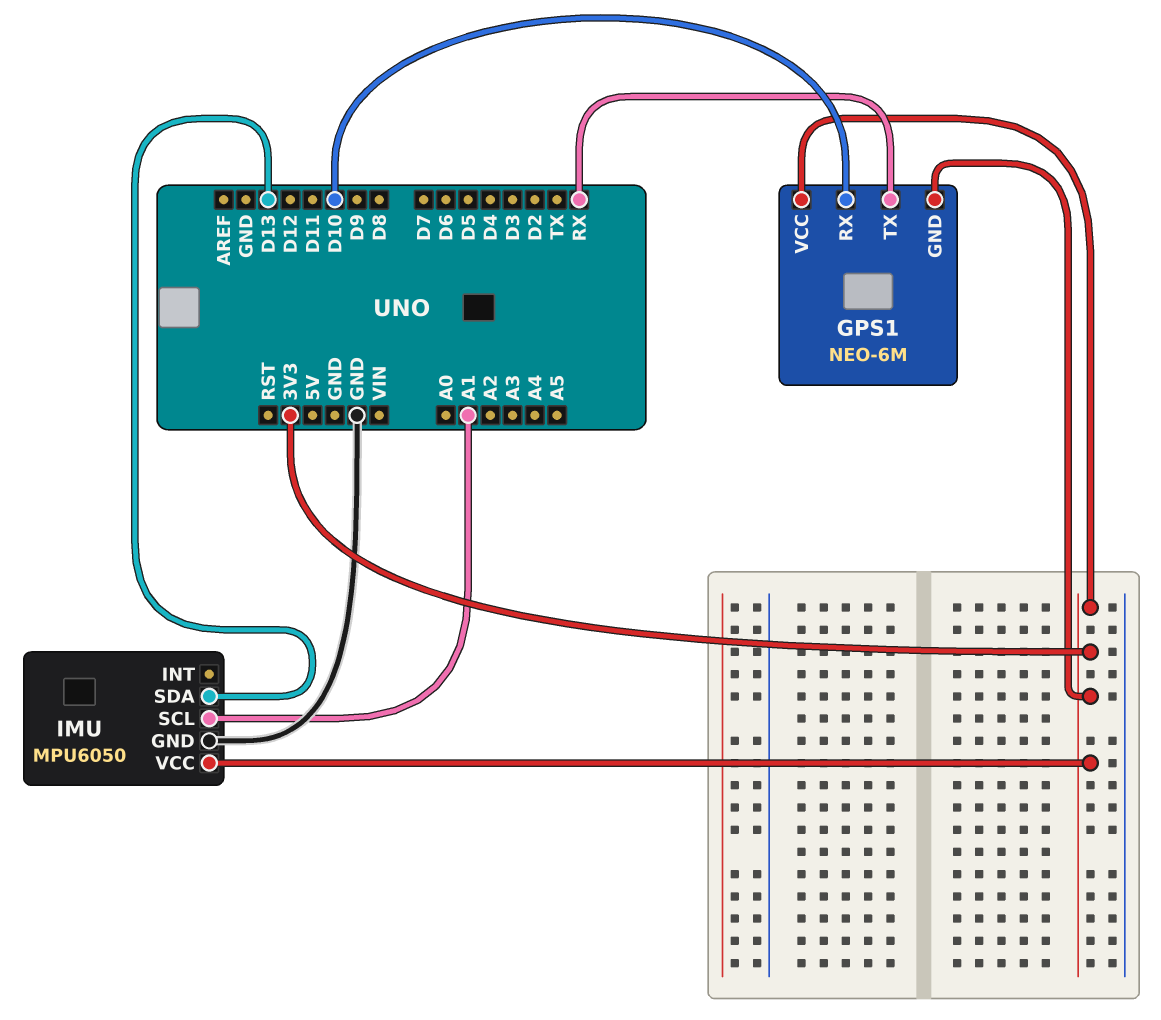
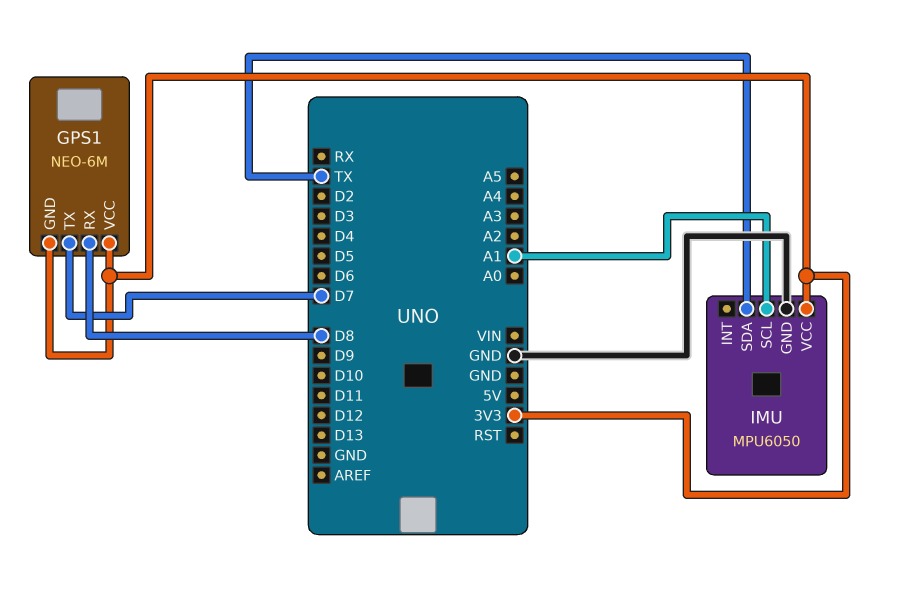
GPS1 pin RX: D10 -> D8
GPS1 pin TX: RX -> D7
IMU pin SDA: D13 -> TX

